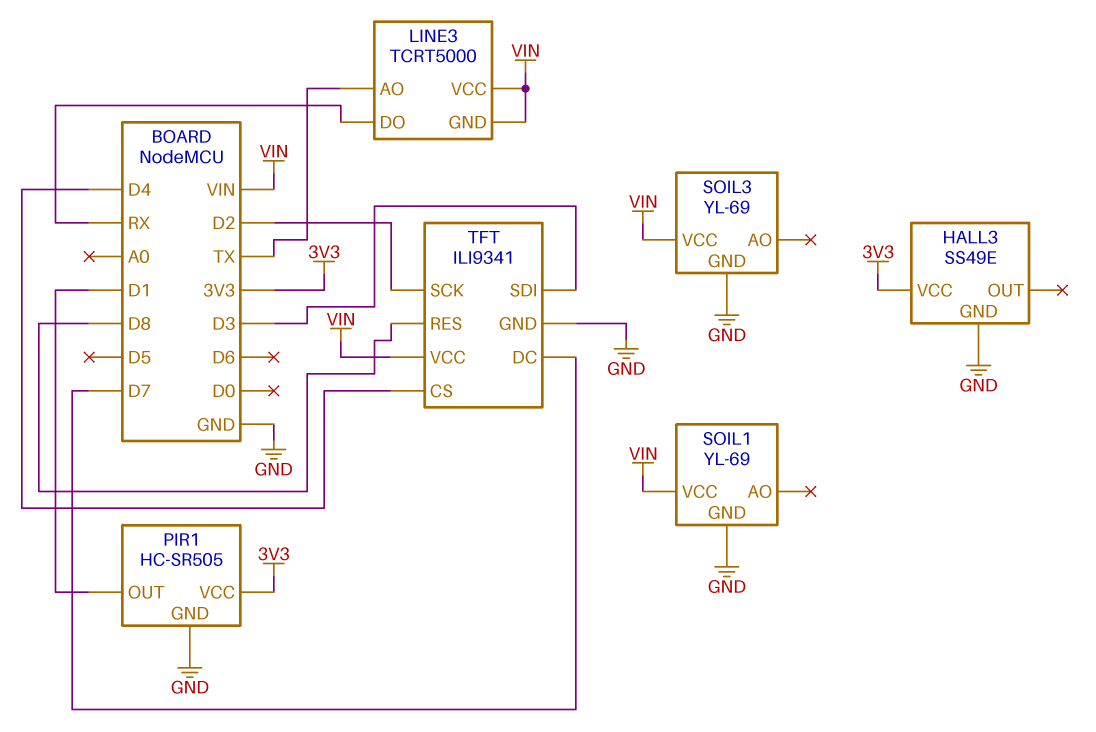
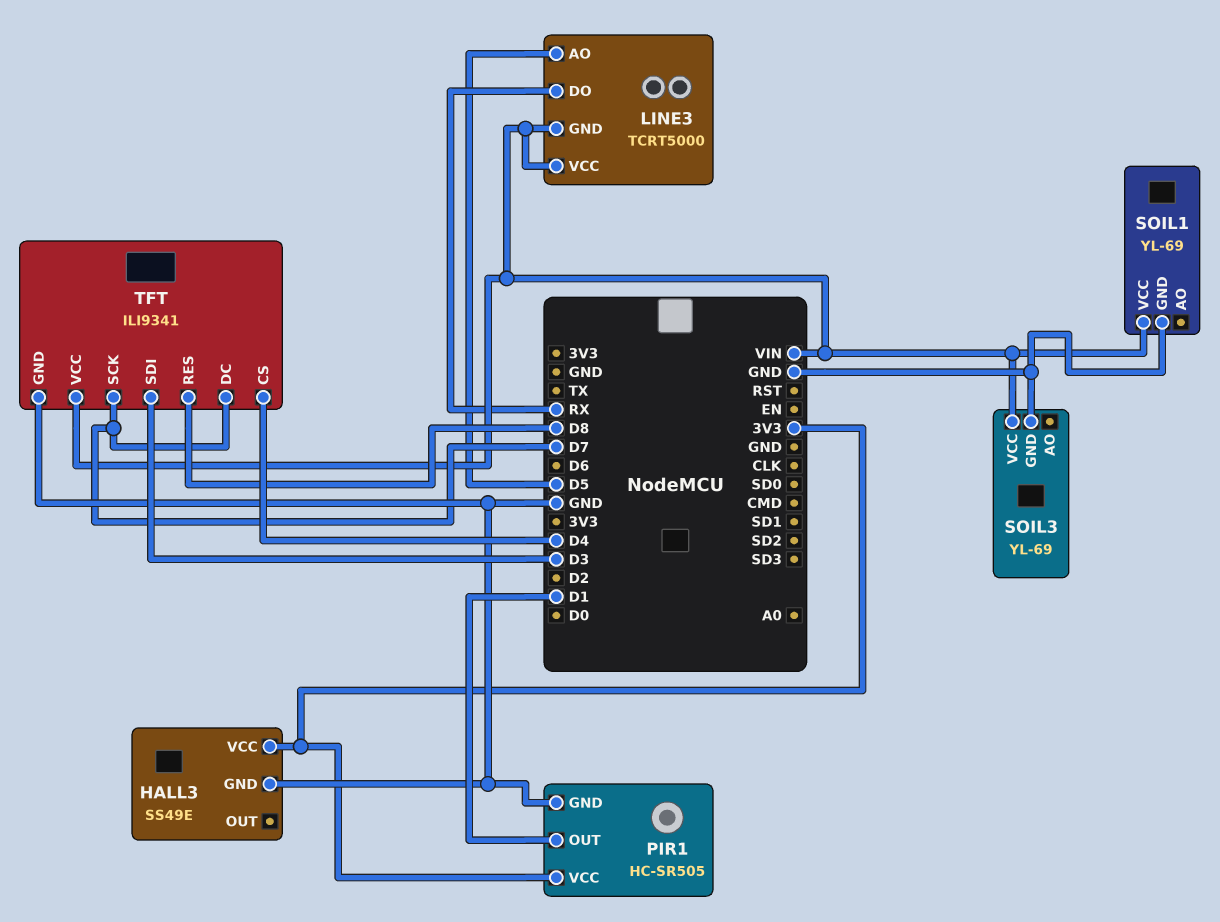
LINE3 pin AO: TX -> D5
TFT pin SCK: D2 -> D7

